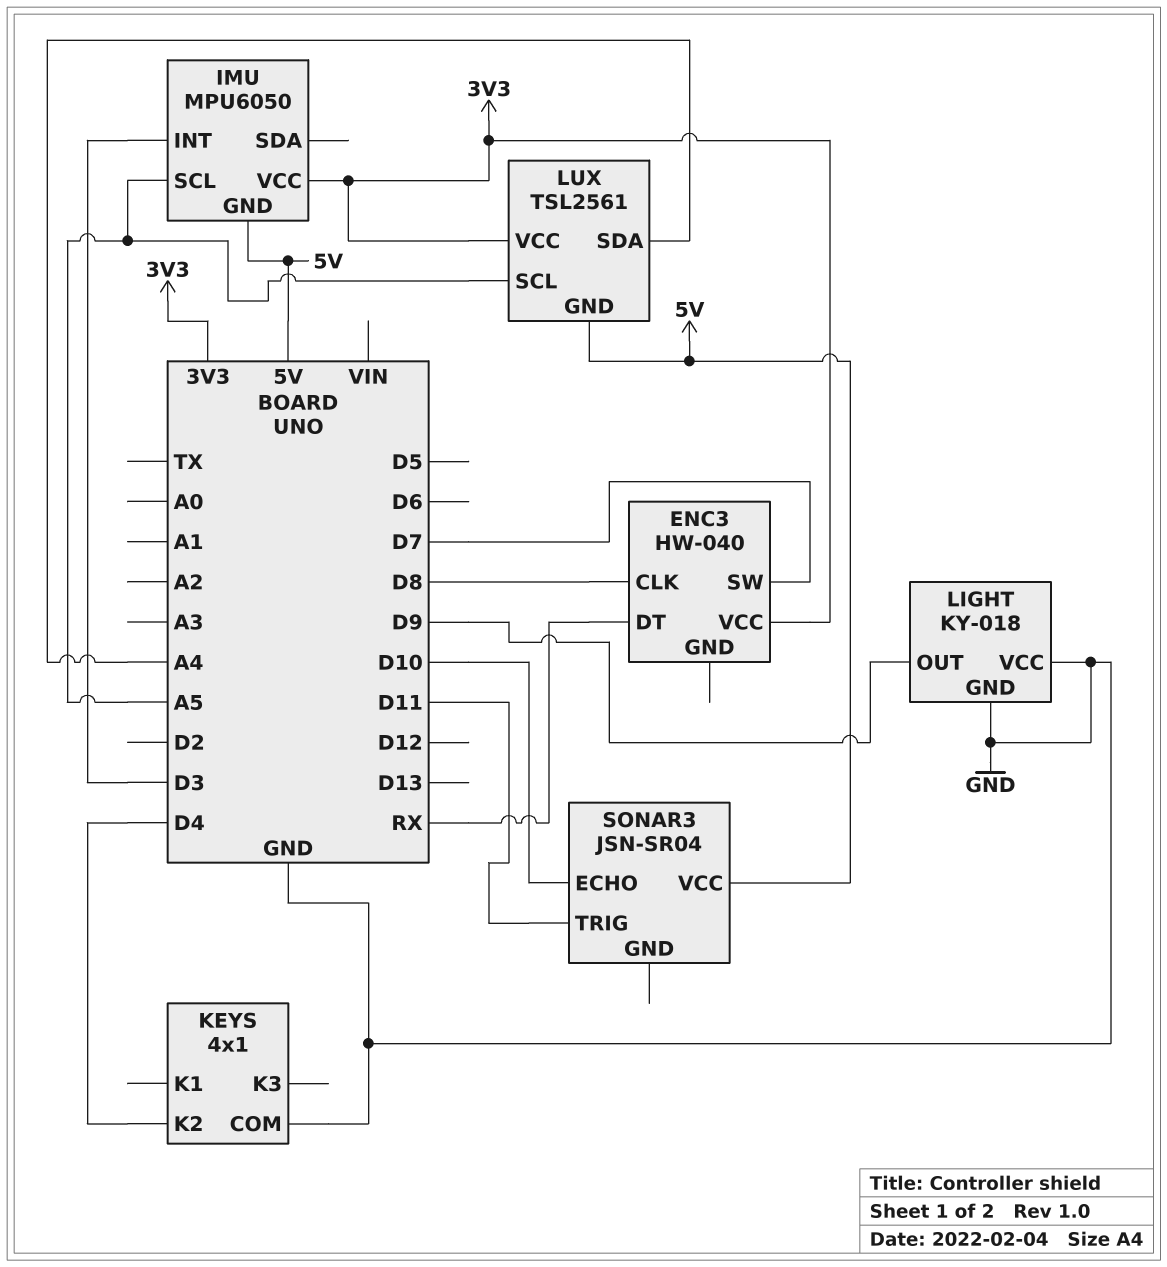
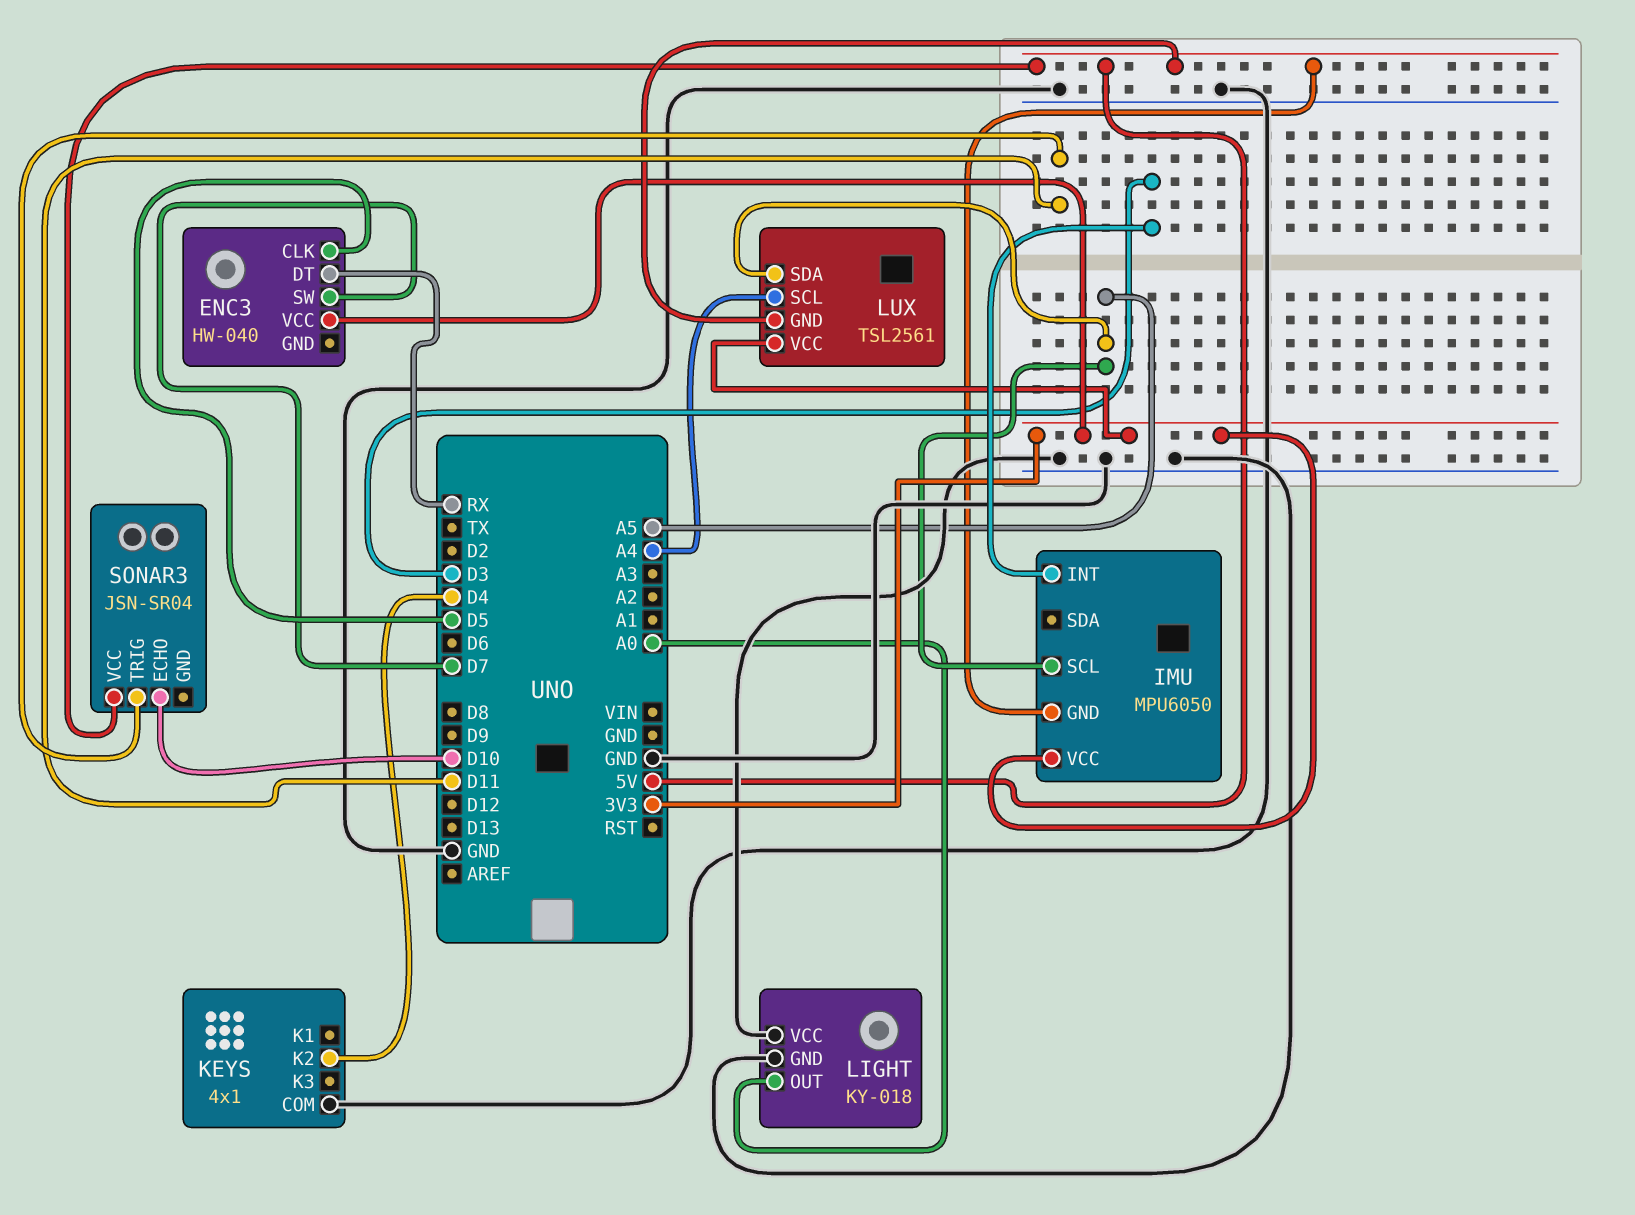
ENC3 pin CLK: D8 -> D5
LIGHT pin OUT: D9 -> A0
LUX pin SCL: A5 -> A4
LUX pin SDA: A4 -> A5

